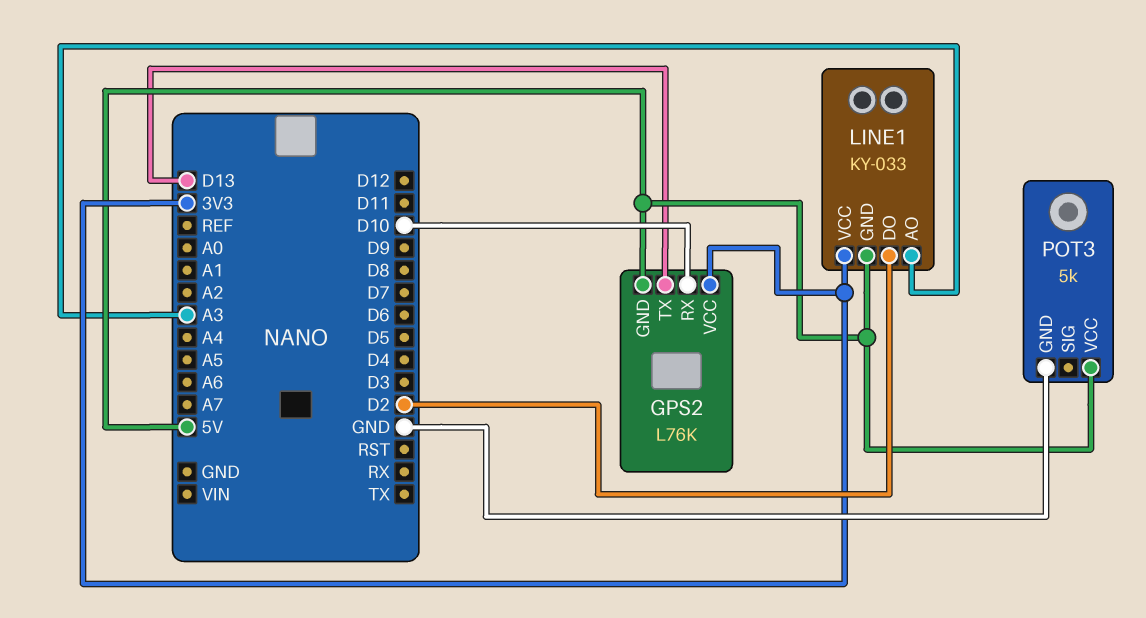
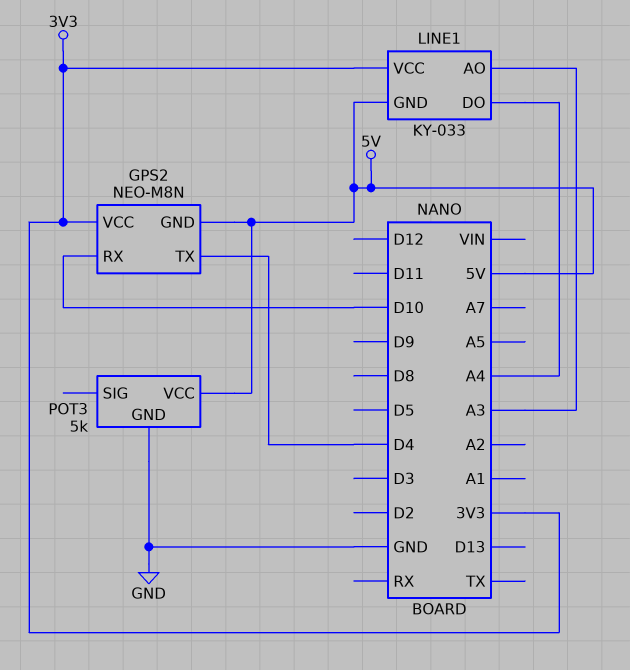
GPS2: L76K -> NEO-M8N
GPS2 pin TX: D13 -> D4
LINE1 pin DO: D2 -> A4

